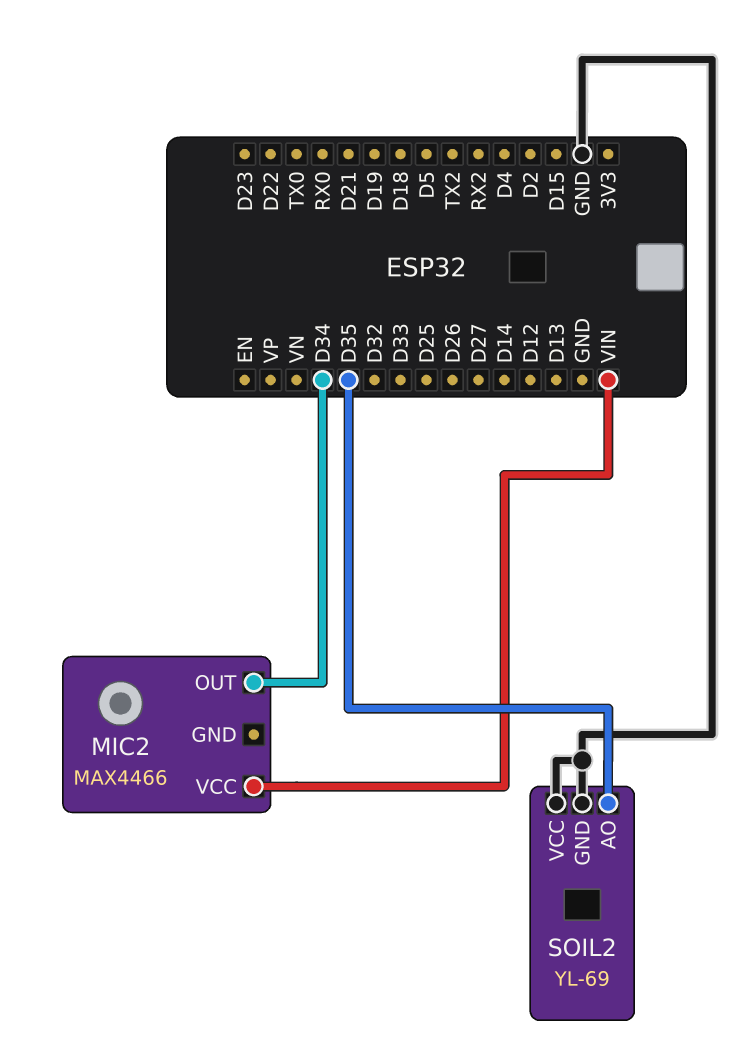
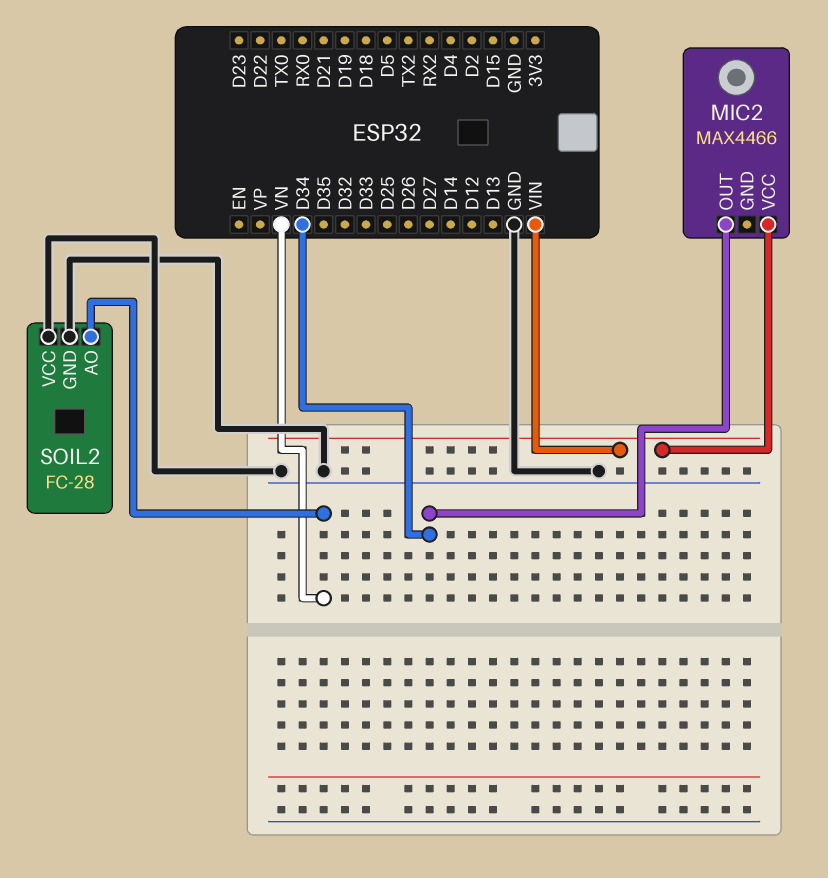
SOIL2: YL-69 -> FC-28
SOIL2 pin AO: D35 -> VN

